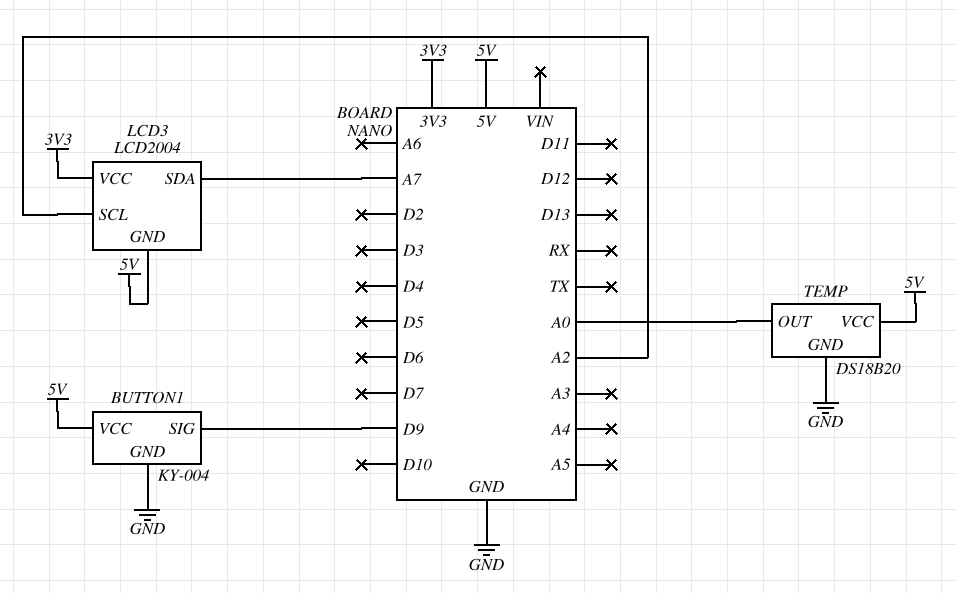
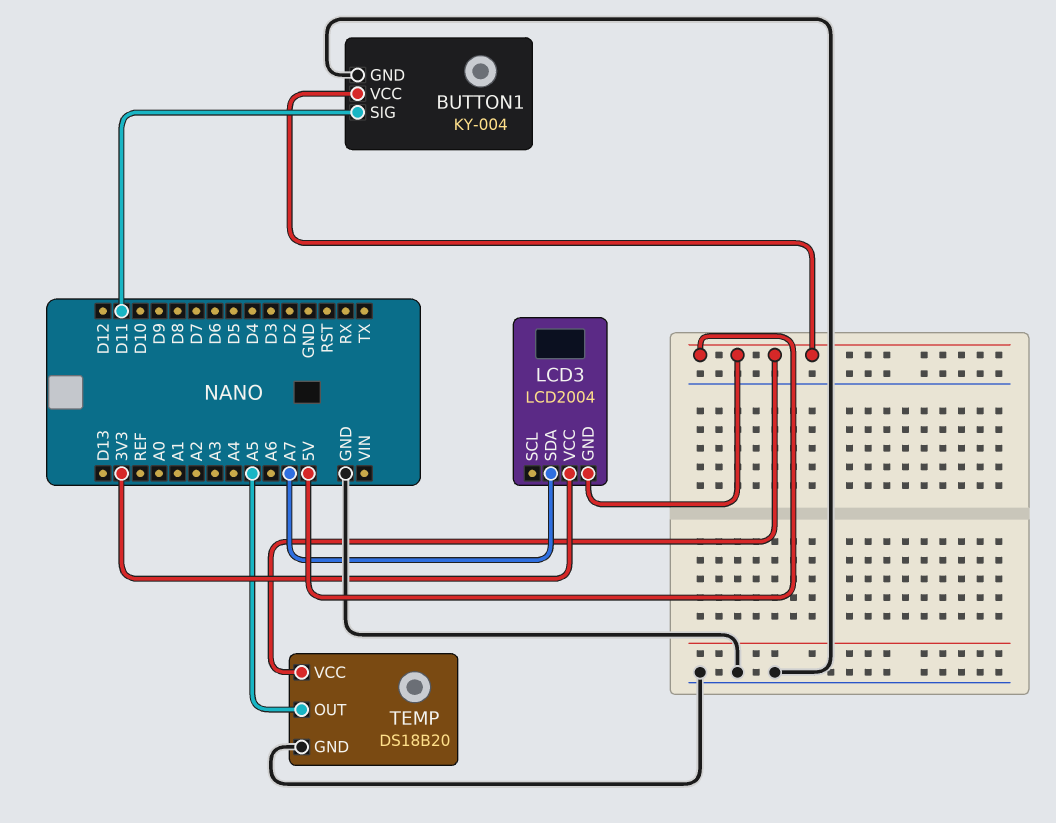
BUTTON1 pin SIG: D9 -> D11
LCD3 pin SCL: A2 -> none
TEMP pin OUT: A0 -> A5

